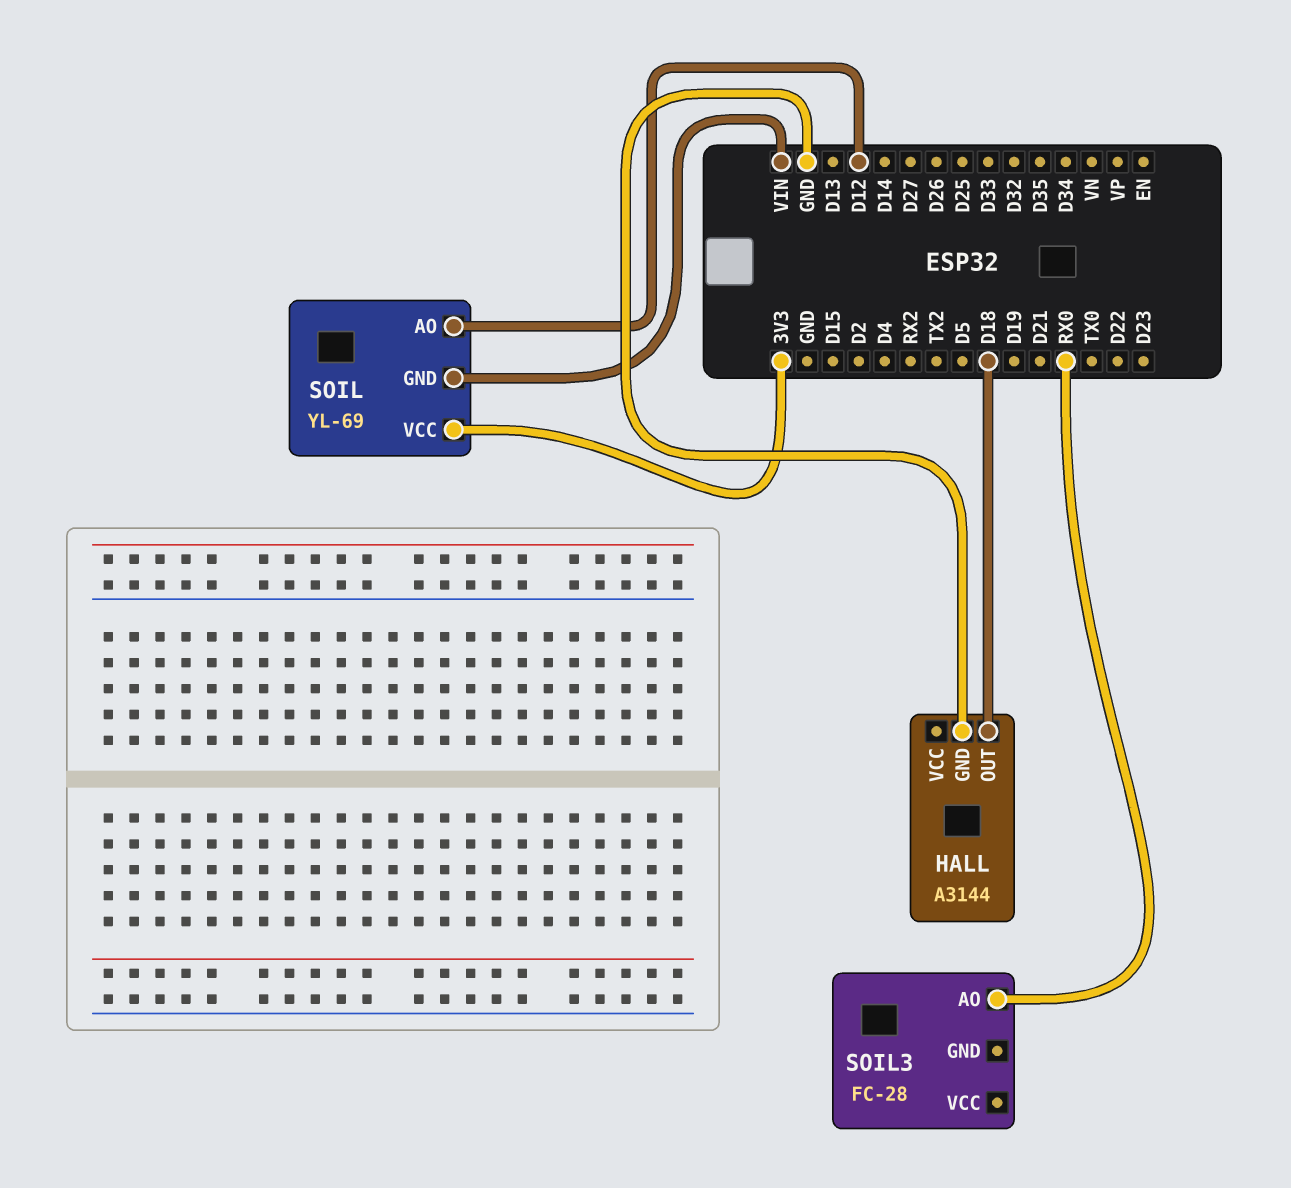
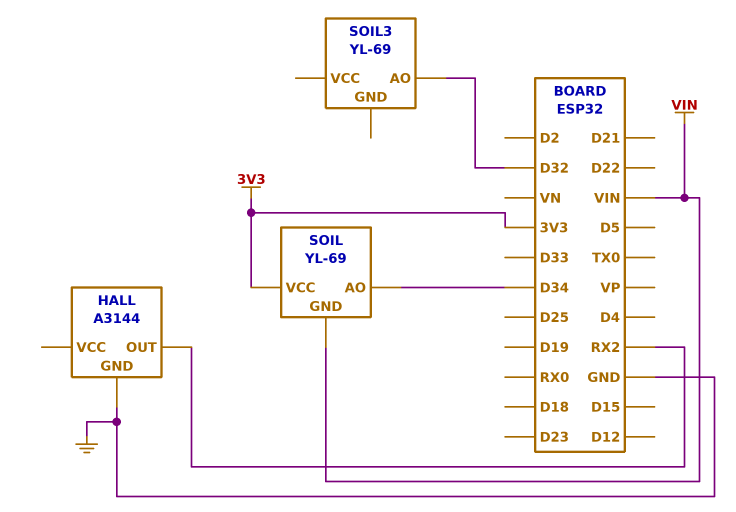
HALL pin OUT: D18 -> RX2
SOIL pin AO: D12 -> D34
SOIL3: FC-28 -> YL-69
SOIL3 pin AO: RX0 -> D32

